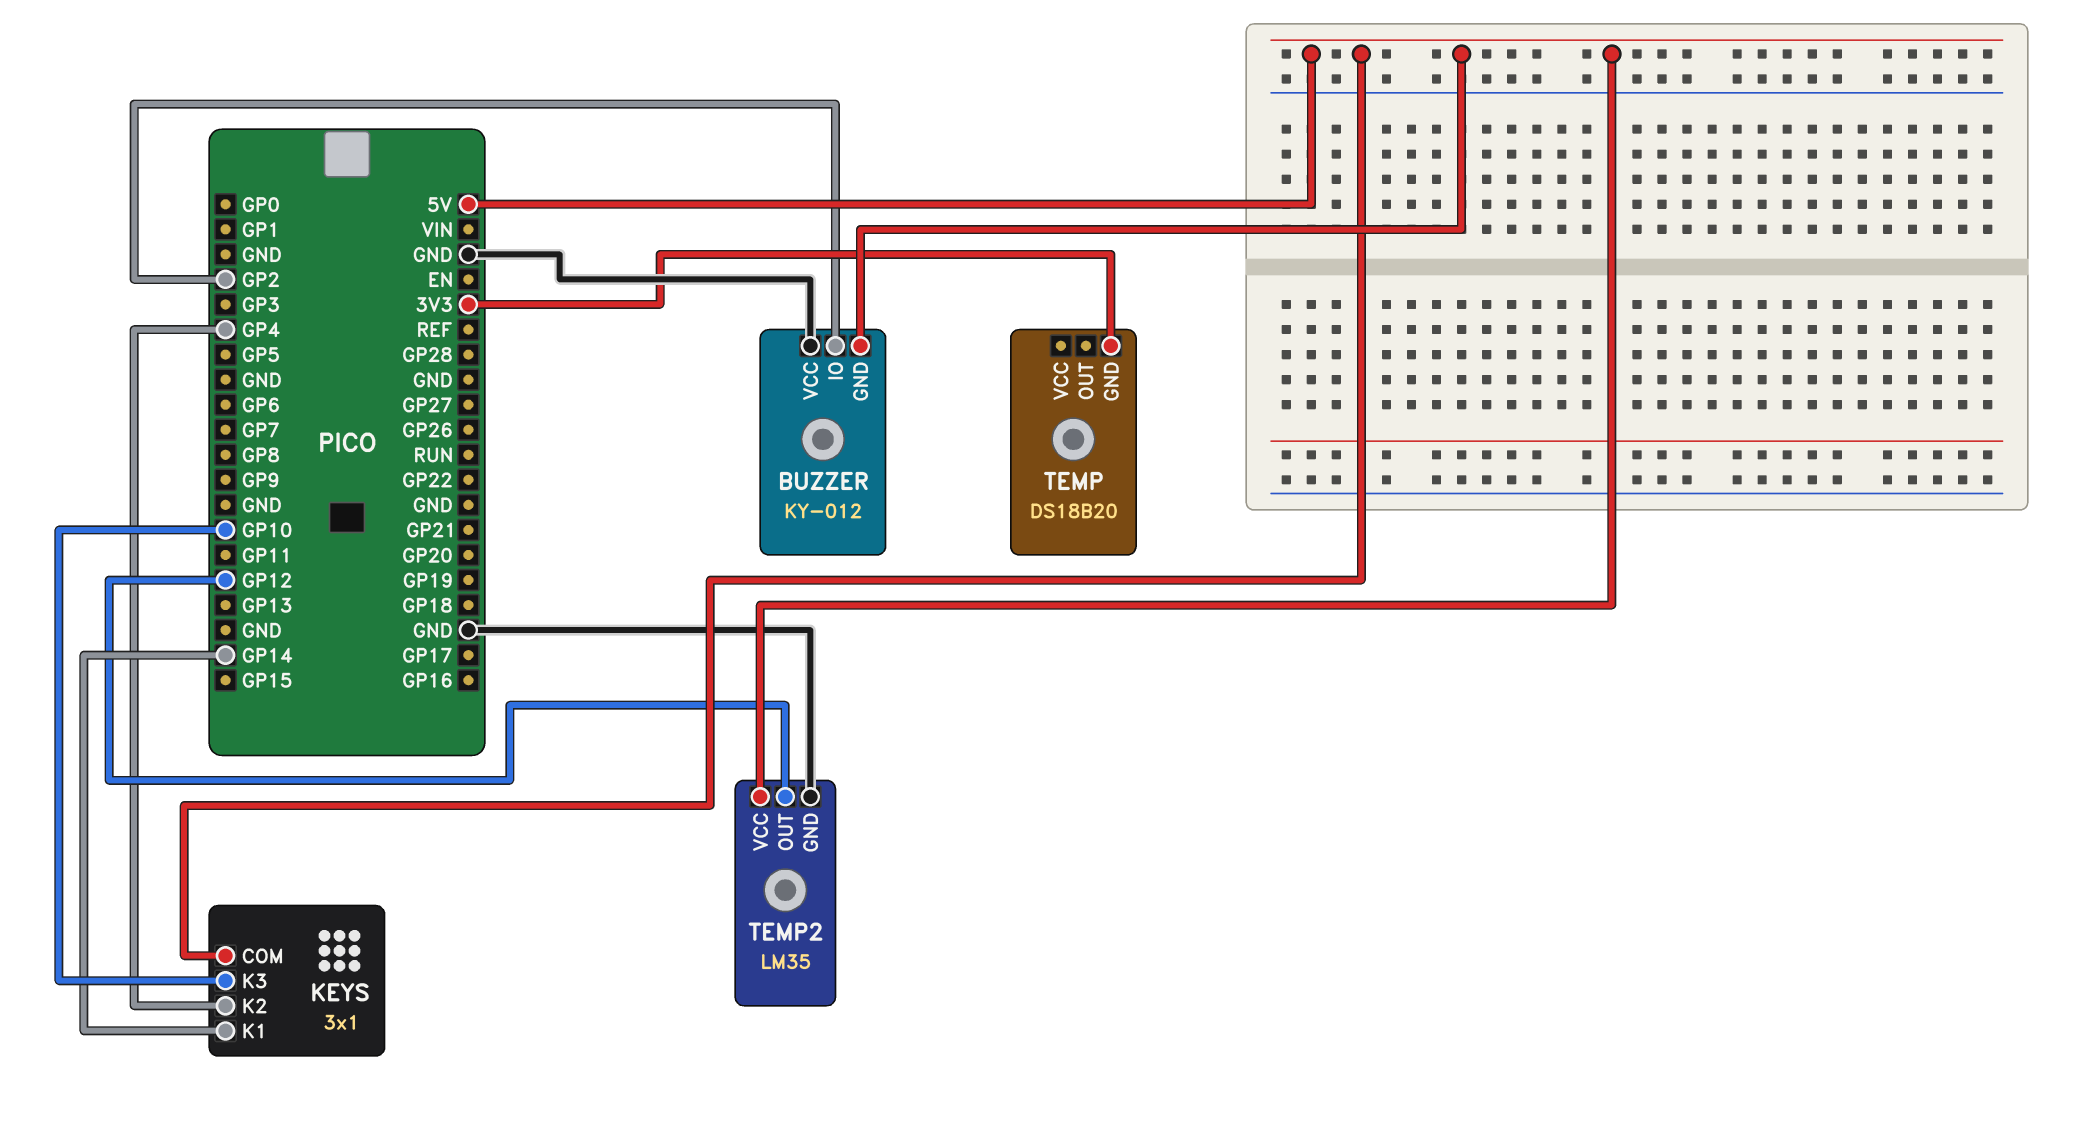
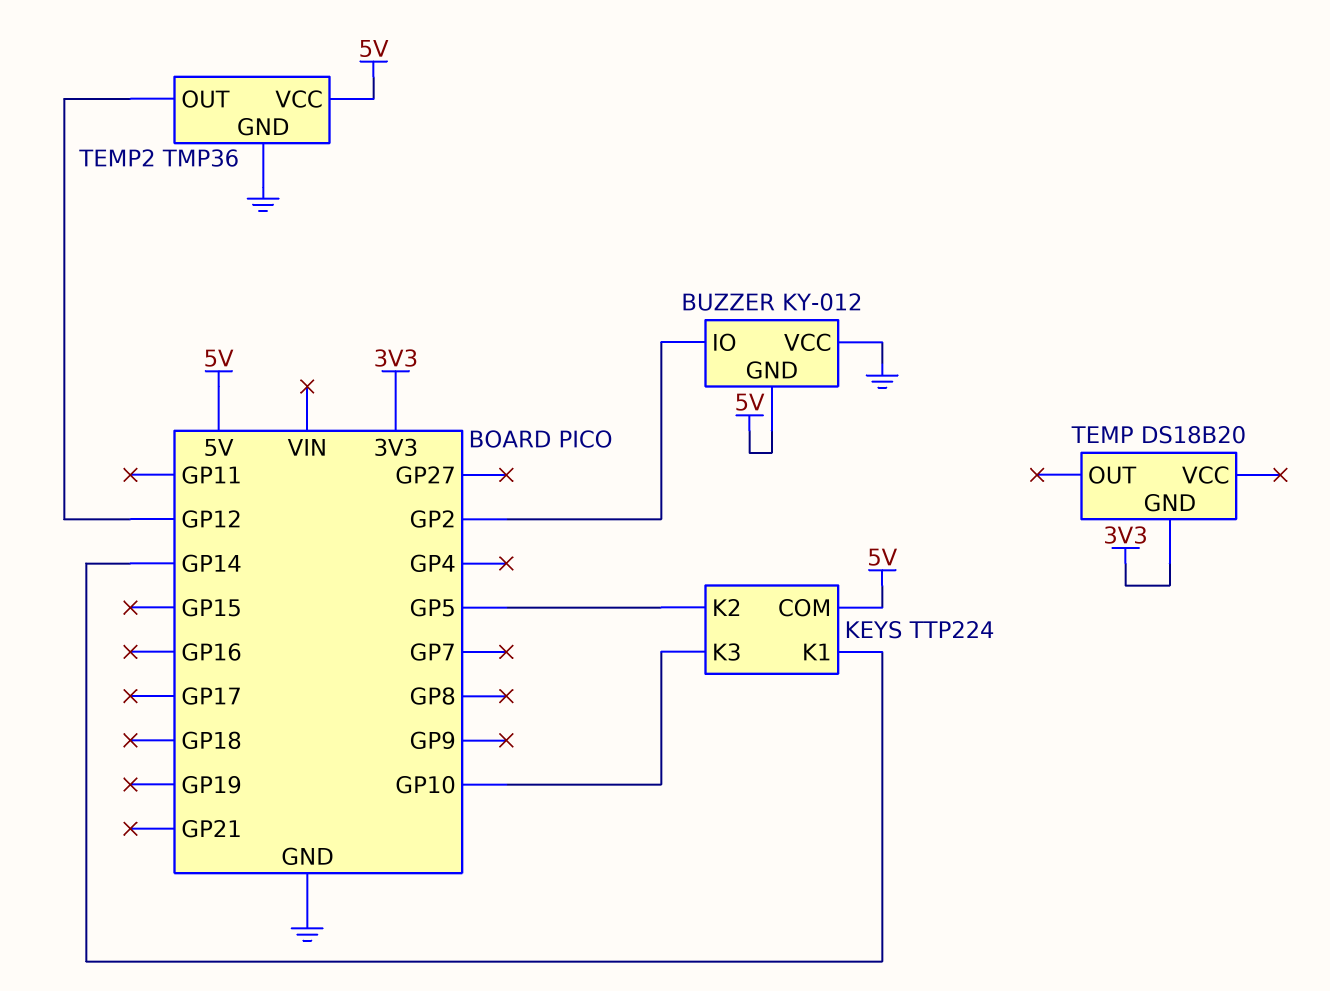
KEYS: 3x1 -> TTP224
KEYS pin K2: GP4 -> GP5
TEMP2: LM35 -> TMP36

